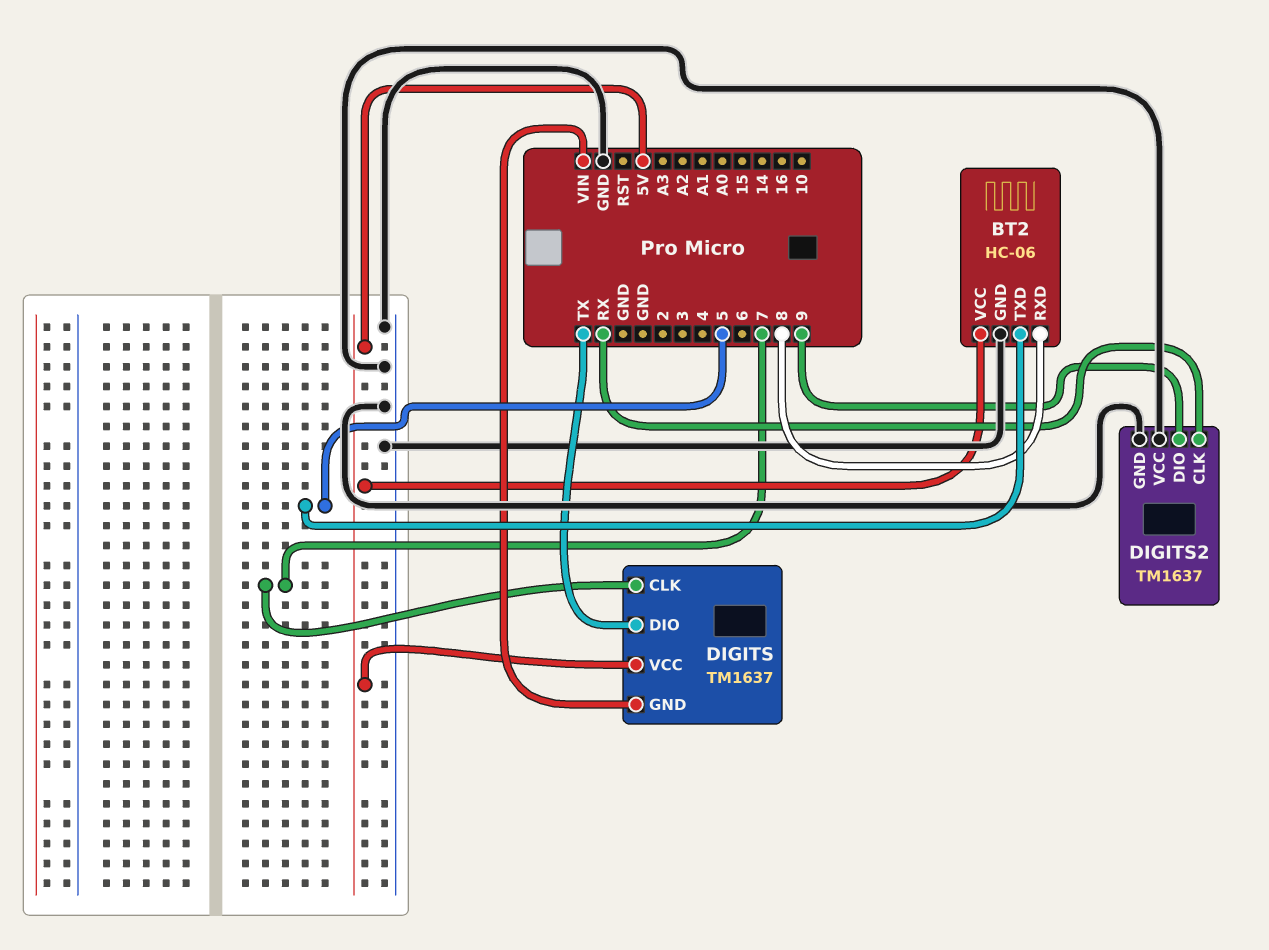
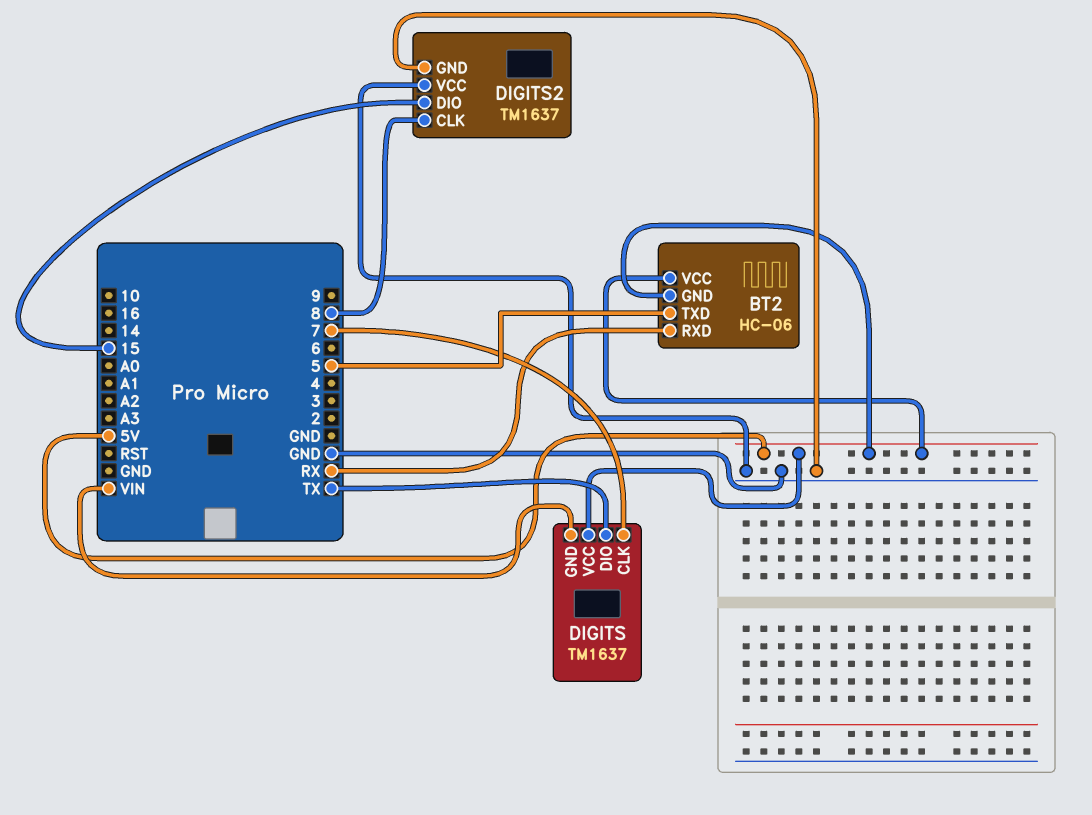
BT2 pin GND: GND -> 5V
BT2 pin RXD: 8 -> RX
DIGITS2 pin CLK: RX -> 8
DIGITS2 pin DIO: 9 -> 15

